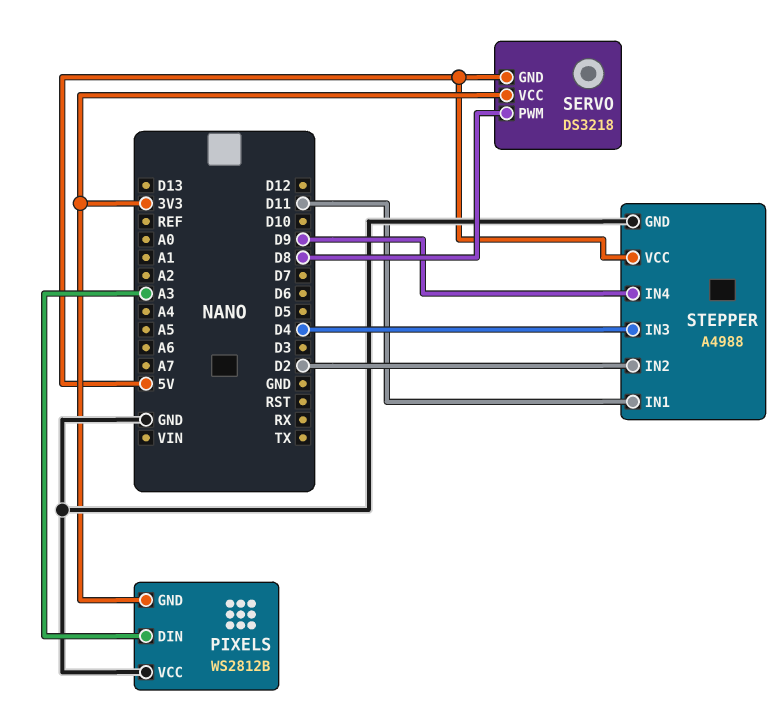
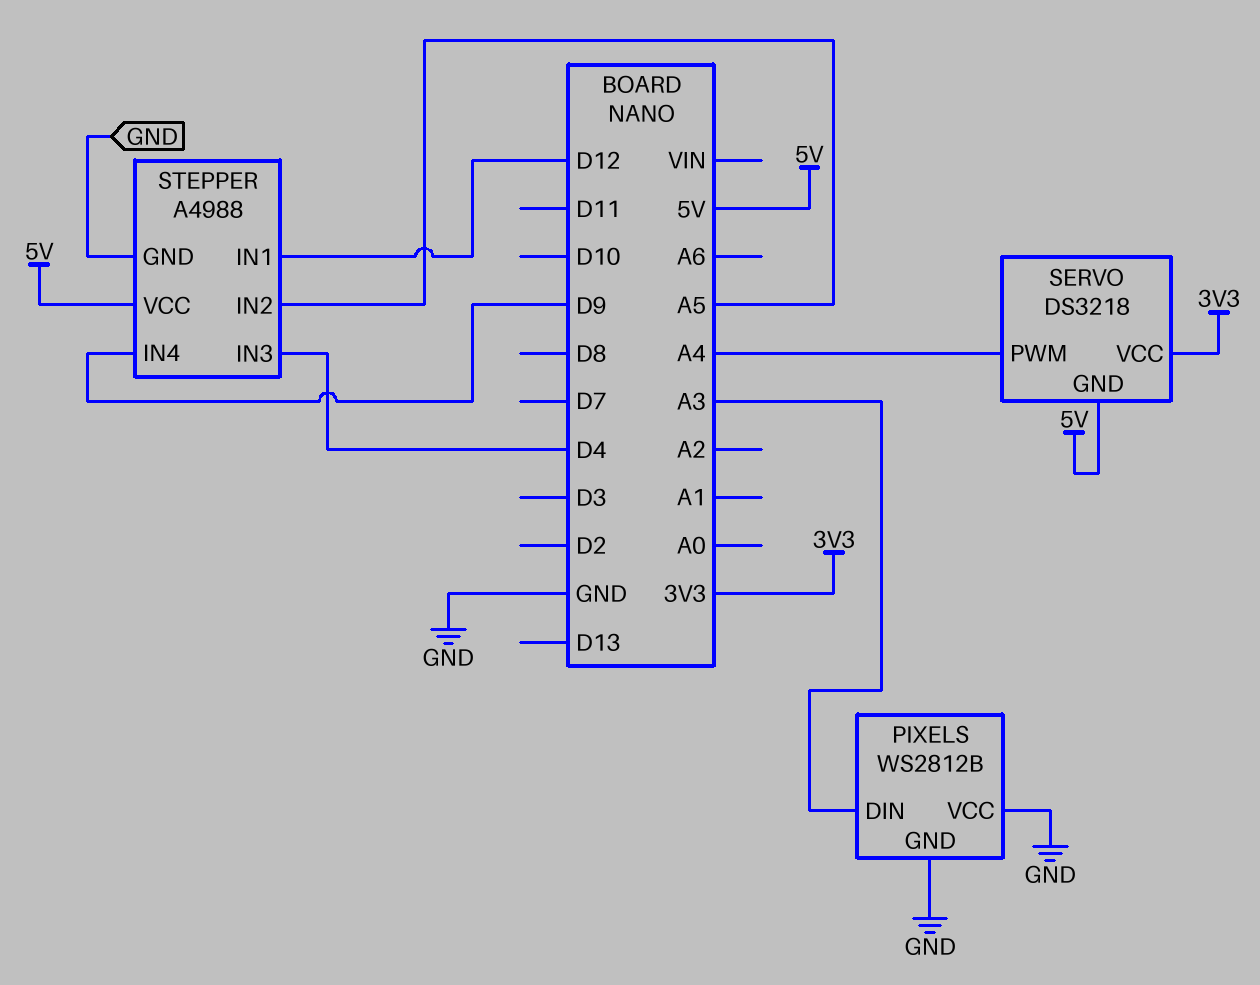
PIXELS pin GND: 3V3 -> GND
SERVO pin PWM: D8 -> A4
STEPPER pin IN1: D11 -> D12
STEPPER pin IN2: D2 -> A5

